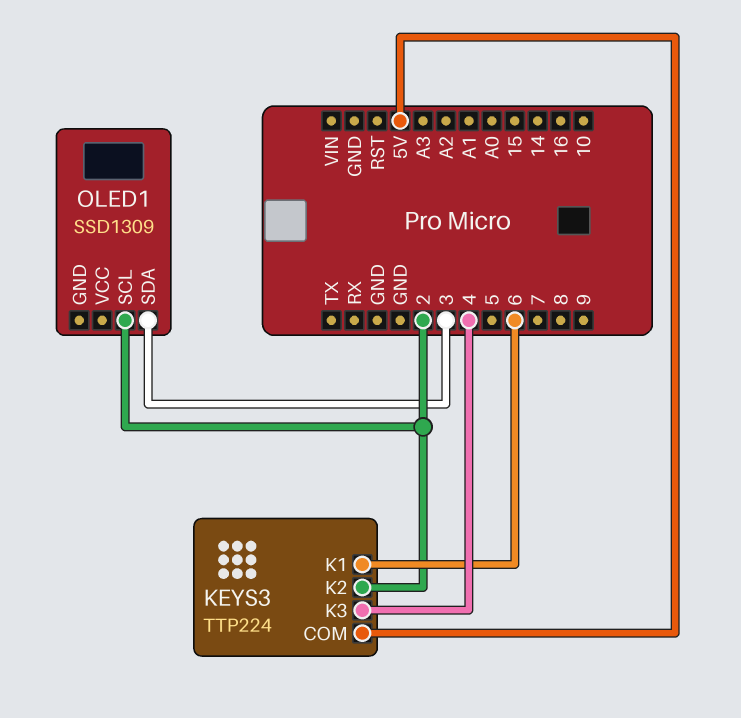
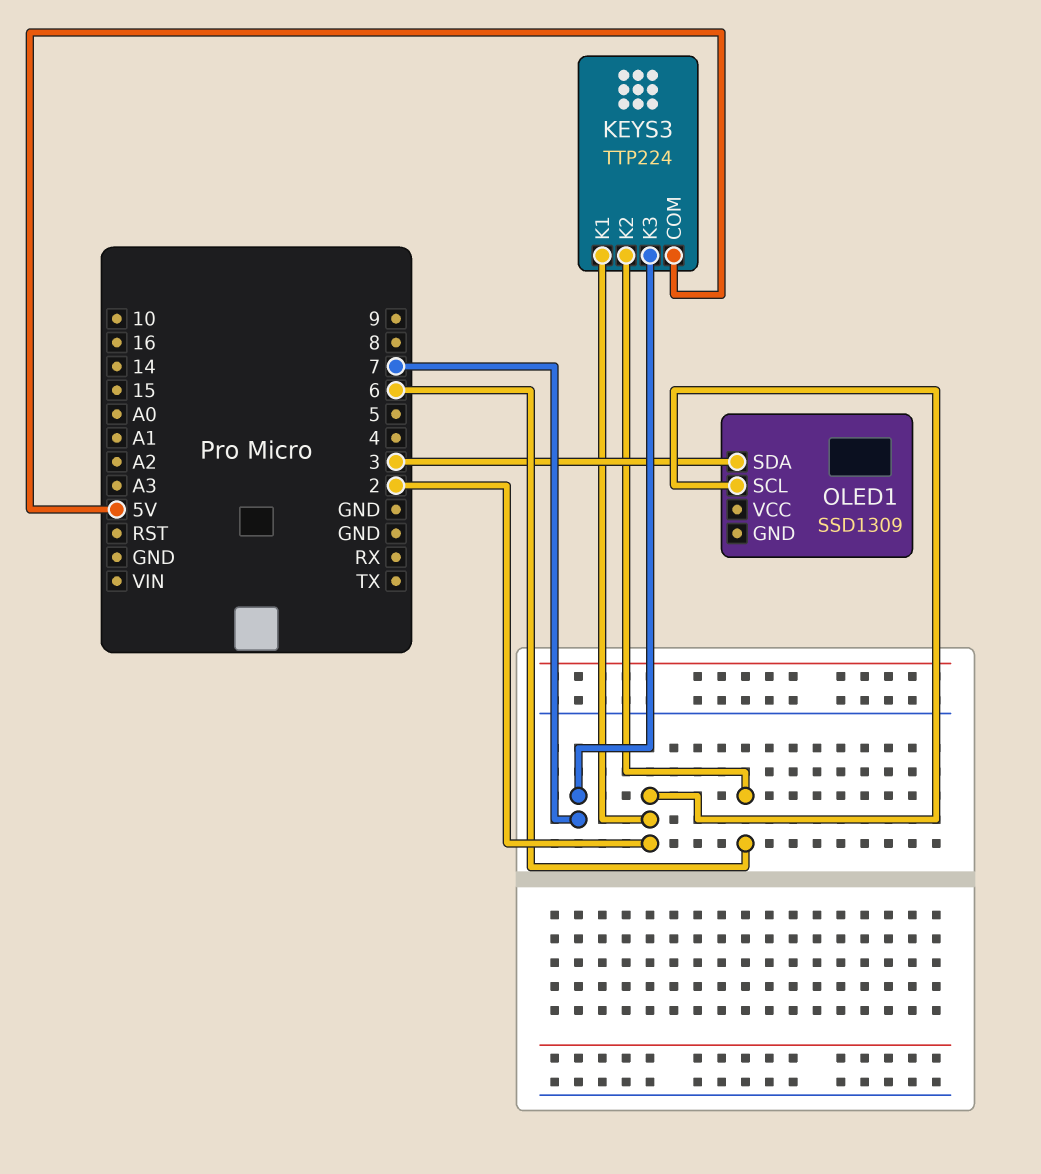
KEYS3 pin K1: 6 -> 2
KEYS3 pin K2: 2 -> 6
KEYS3 pin K3: 4 -> 7

